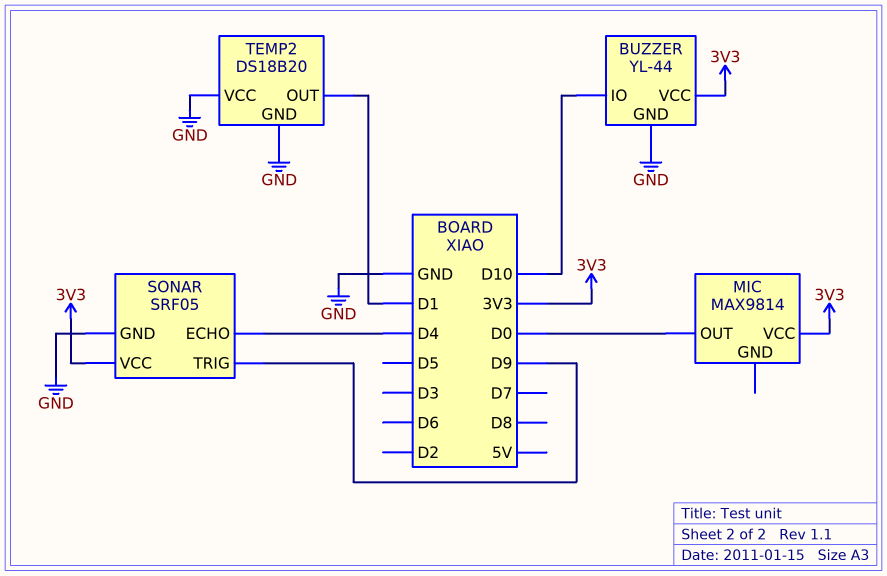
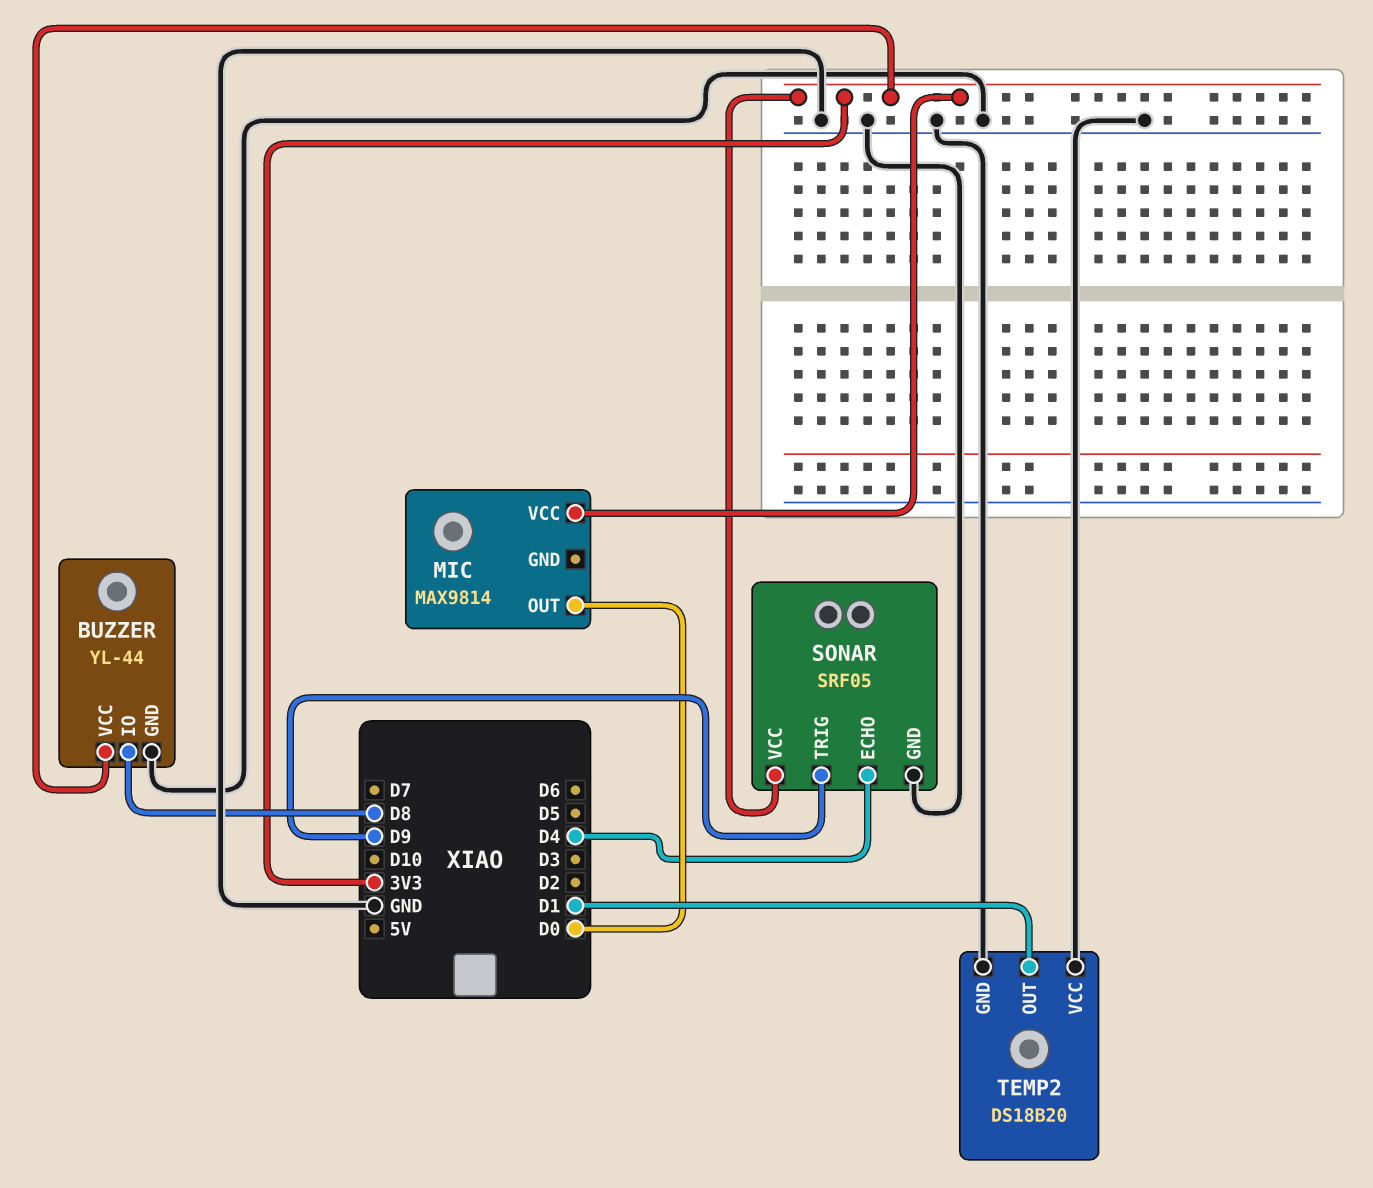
BUZZER pin IO: D10 -> D8

